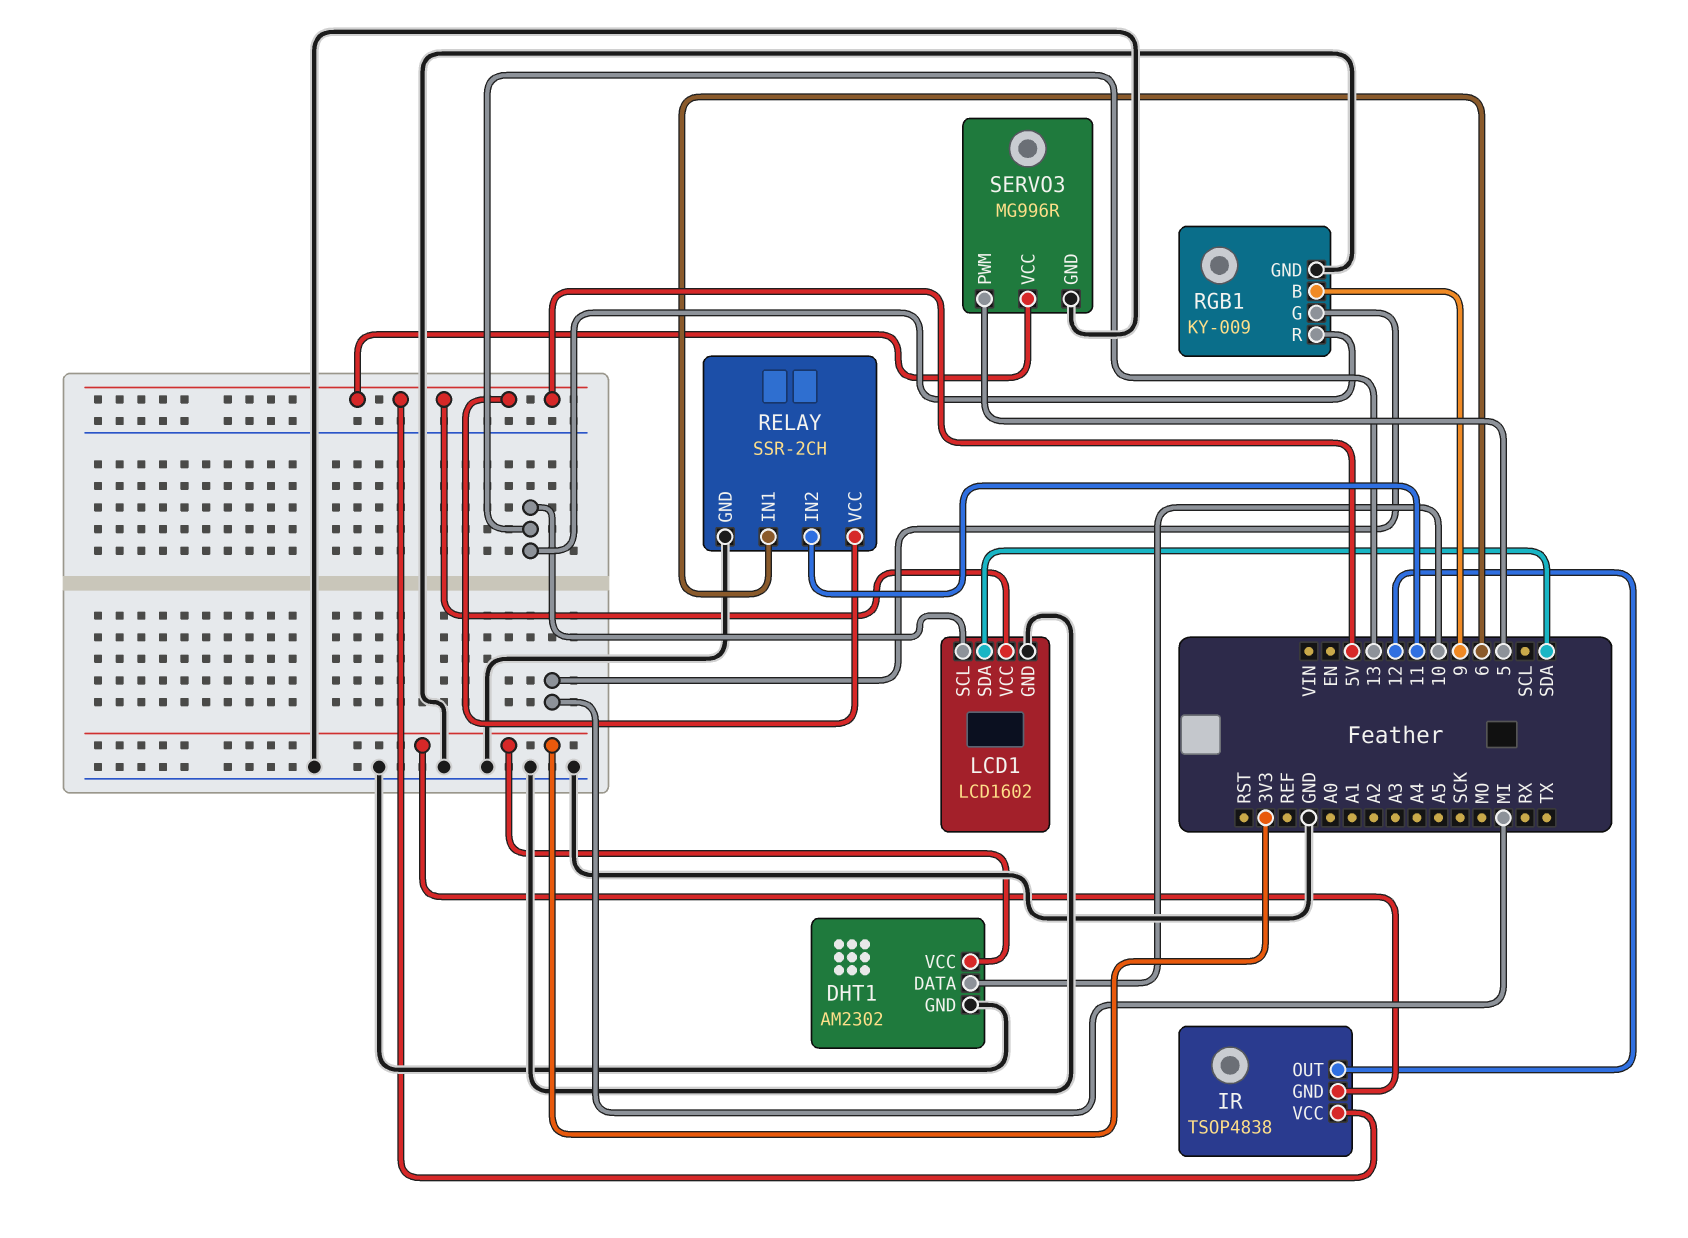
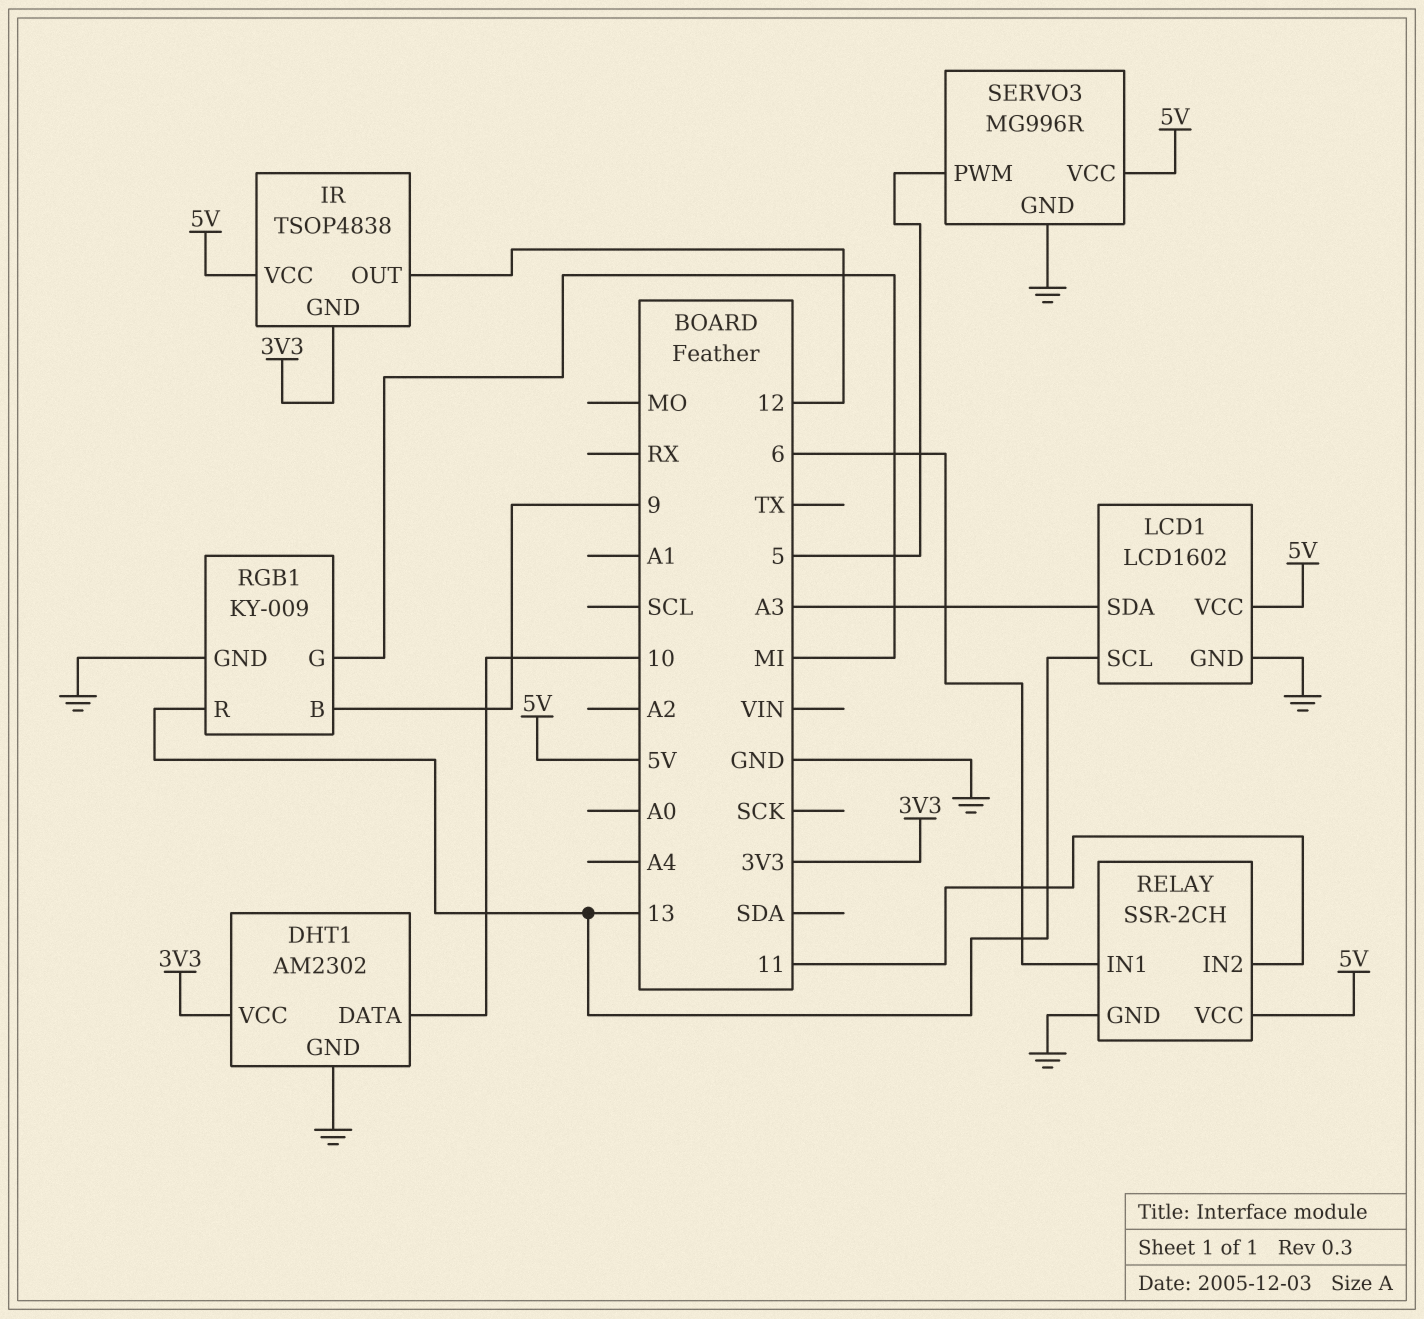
LCD1 pin SDA: SDA -> A3

